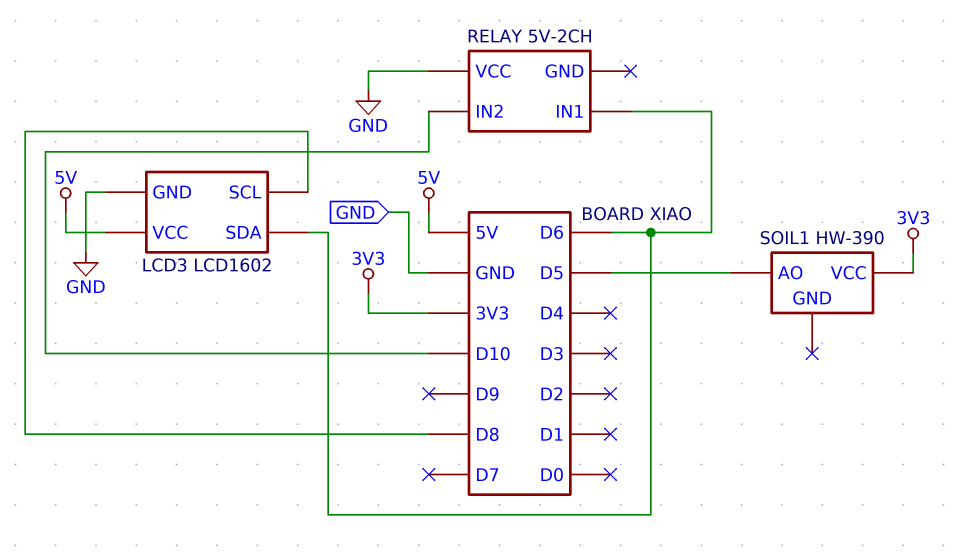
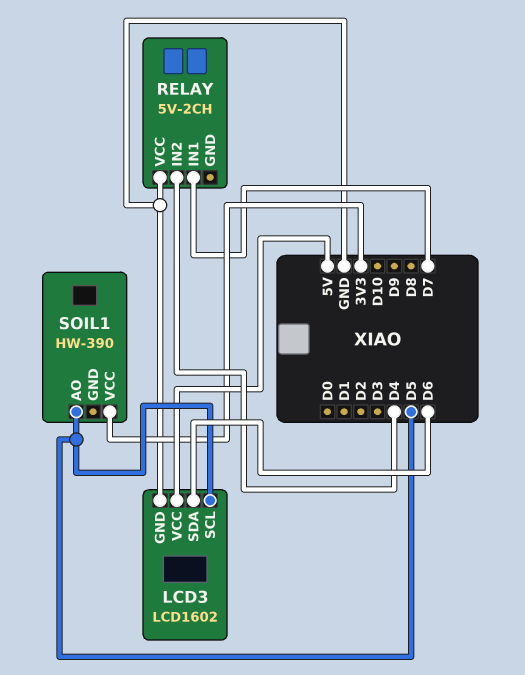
LCD3 pin SCL: D8 -> D5
RELAY pin IN1: D6 -> D7
RELAY pin IN2: D10 -> D4

